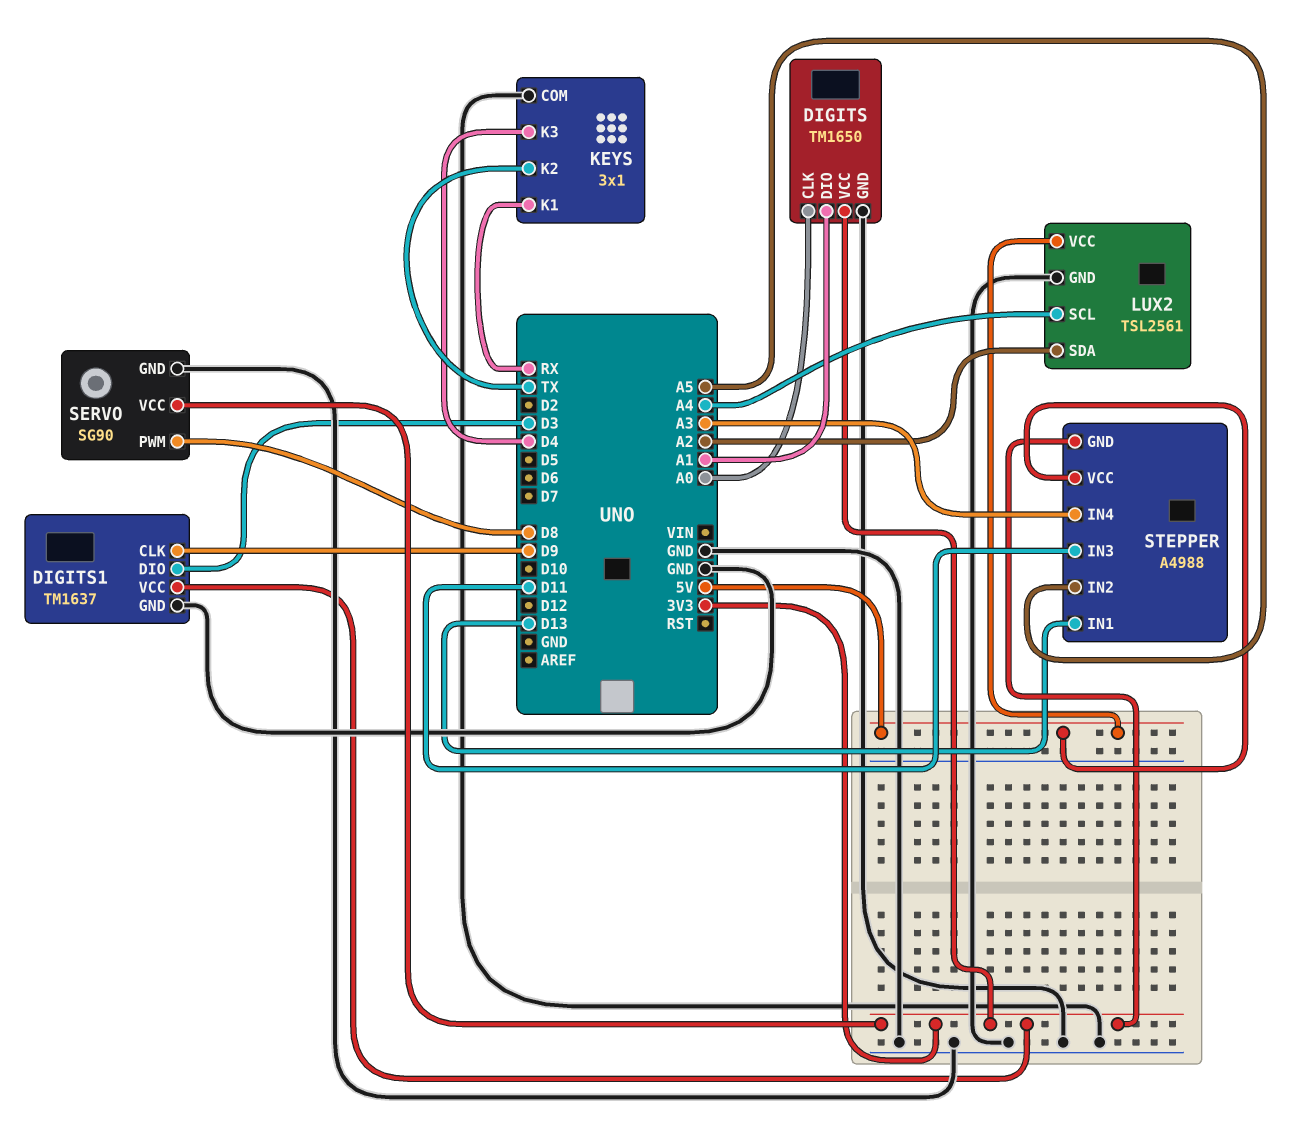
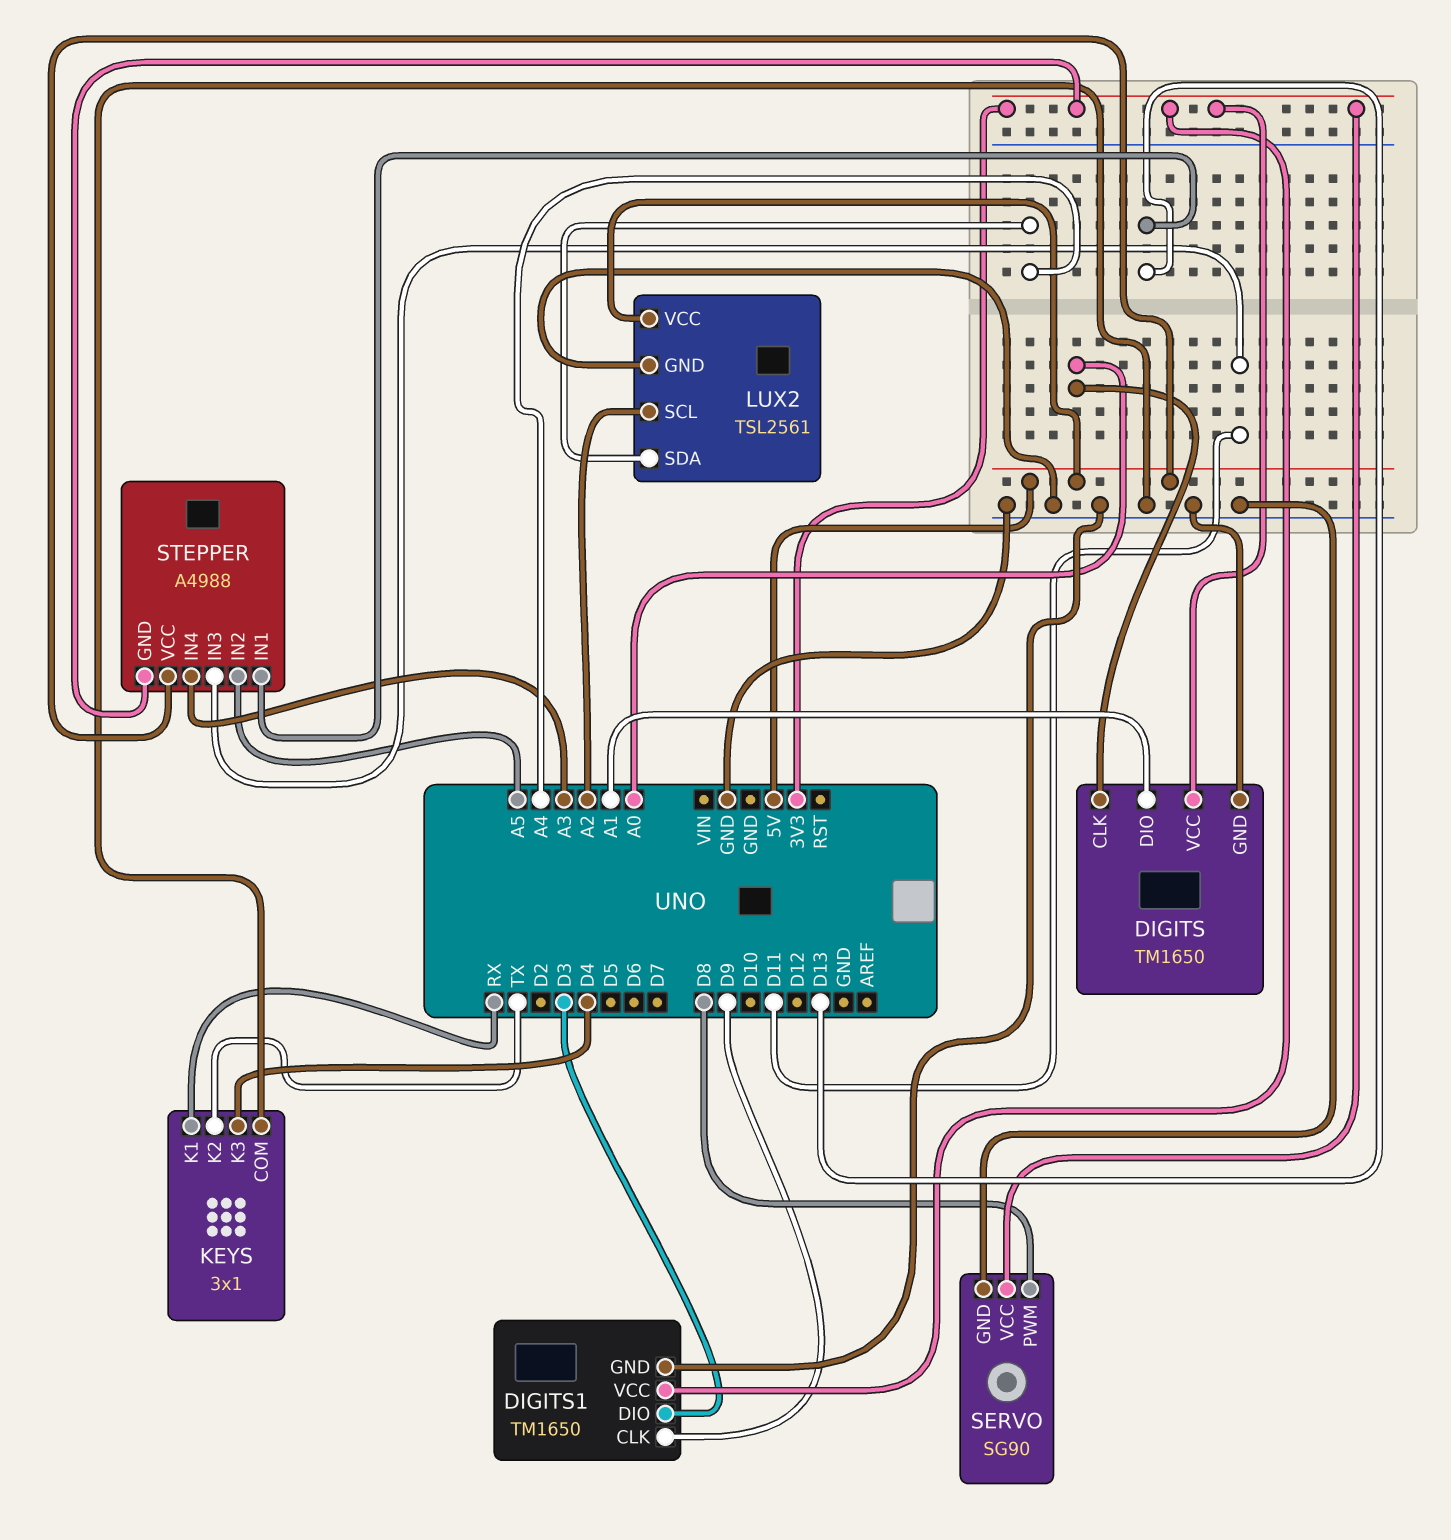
DIGITS1: TM1637 -> TM1650
LUX2 pin SCL: A4 -> A2
LUX2 pin SDA: A2 -> A4

